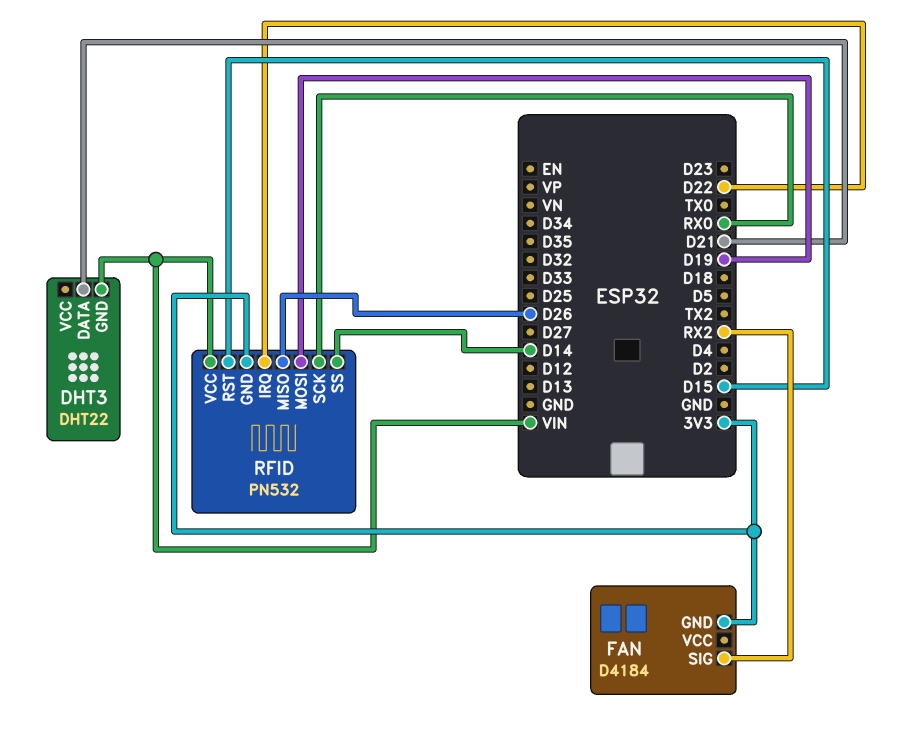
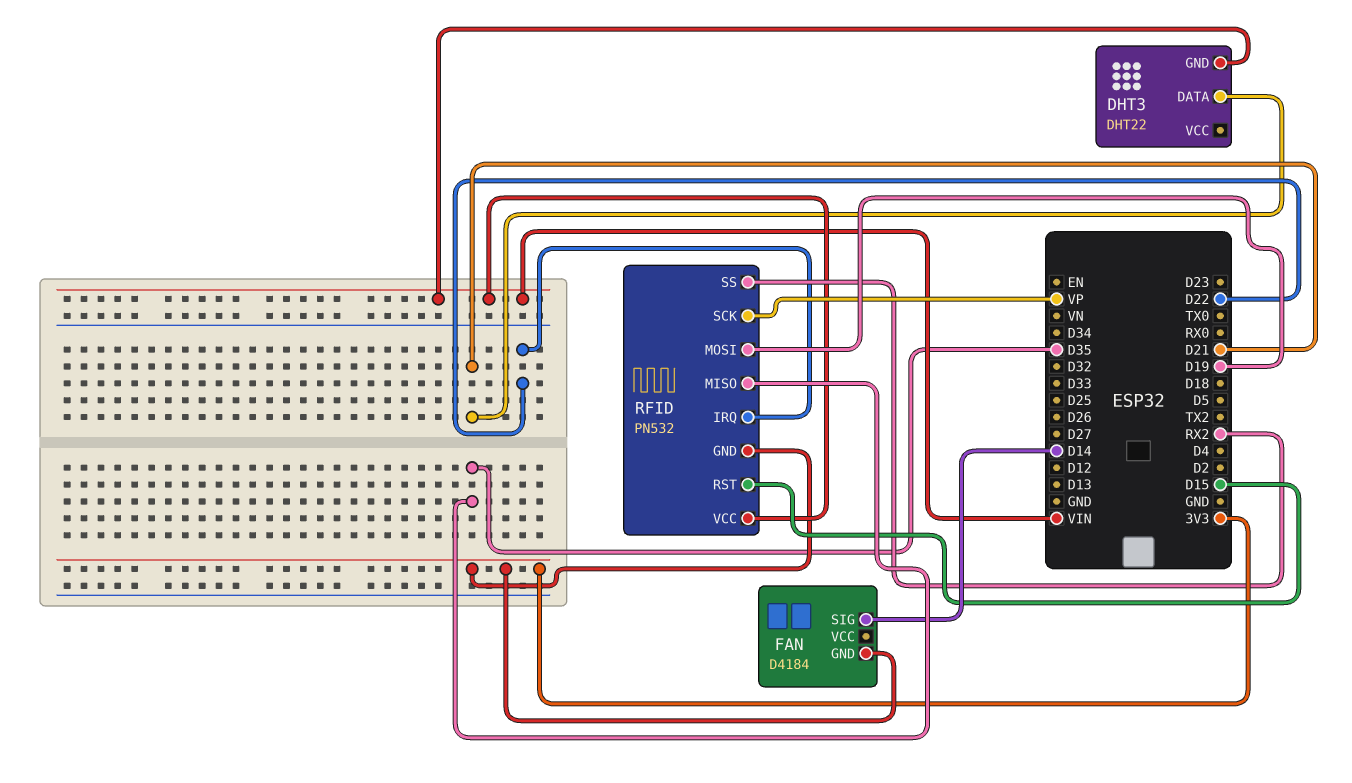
FAN pin SIG: RX2 -> D14
RFID pin MISO: D26 -> D35
RFID pin SCK: RX0 -> VP
RFID pin SS: D14 -> RX2

